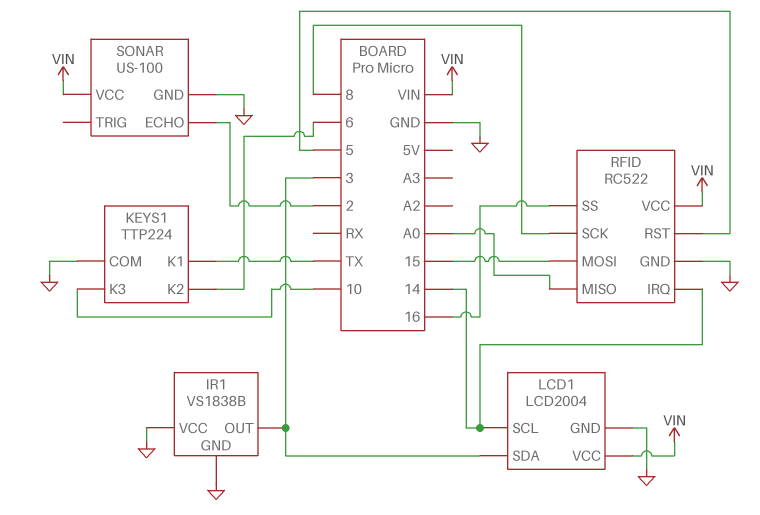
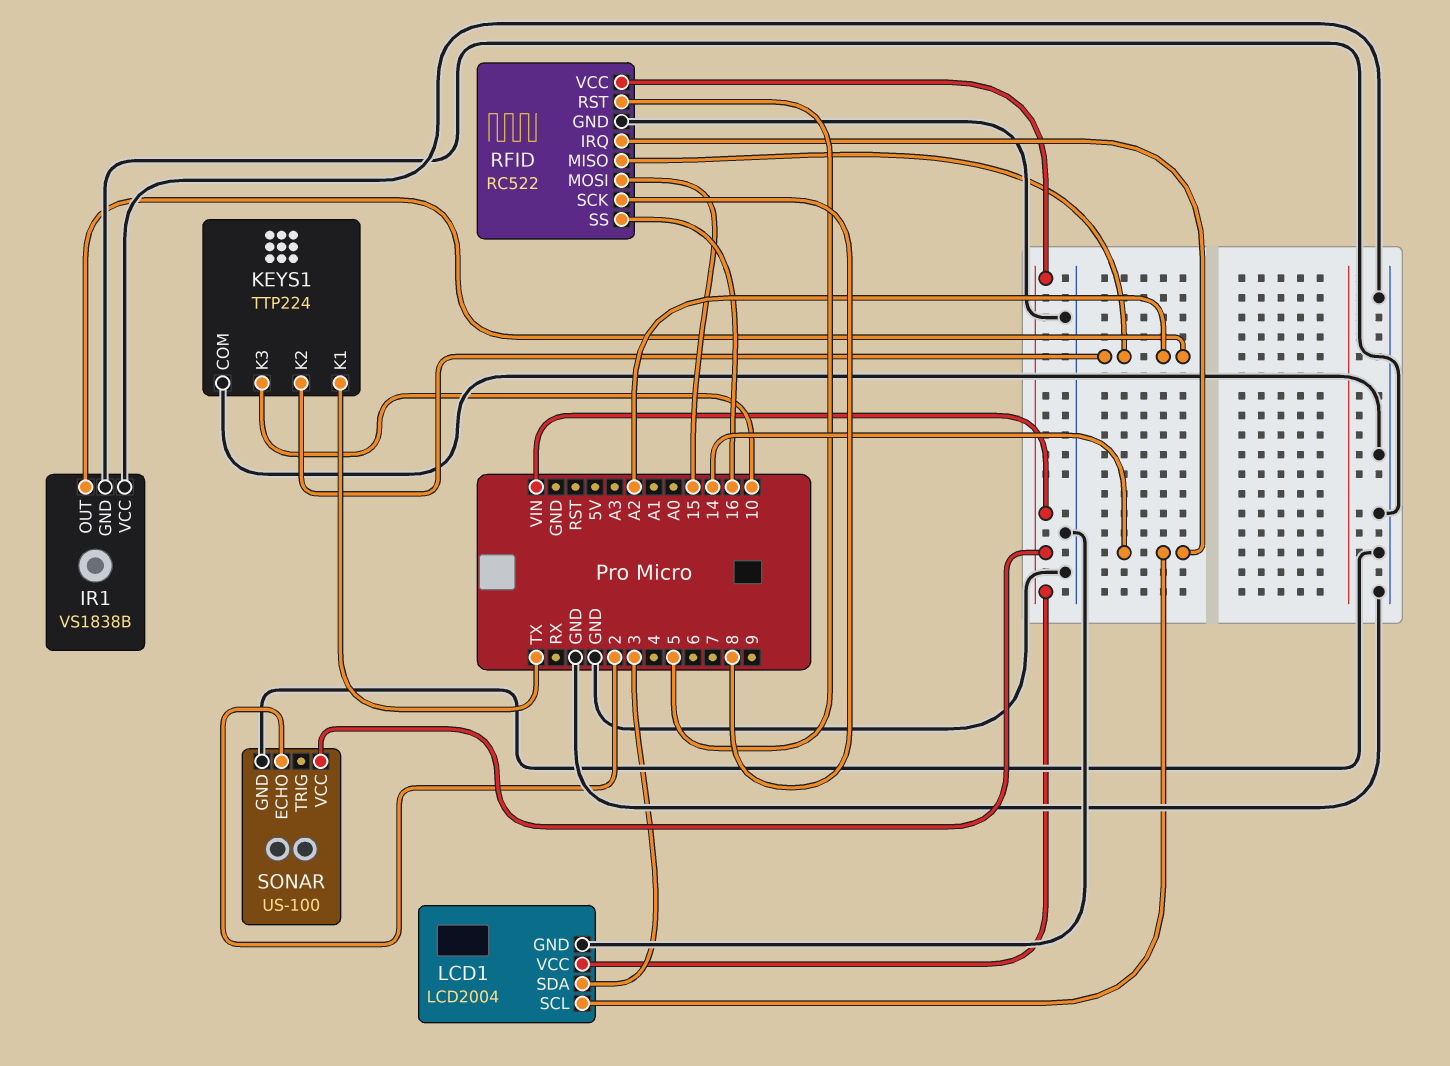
IR1 pin OUT: 3 -> A2
KEYS1 pin K2: 6 -> A2
RFID pin MISO: A0 -> A2

